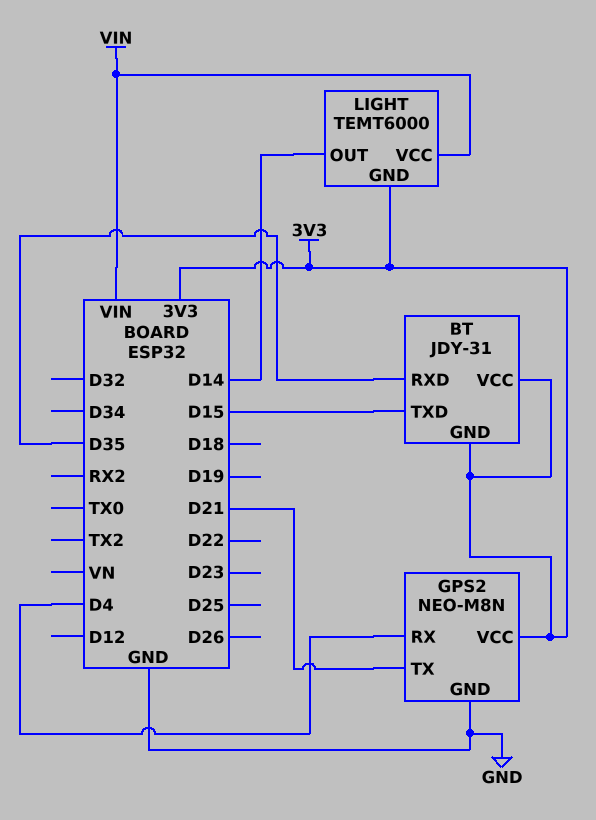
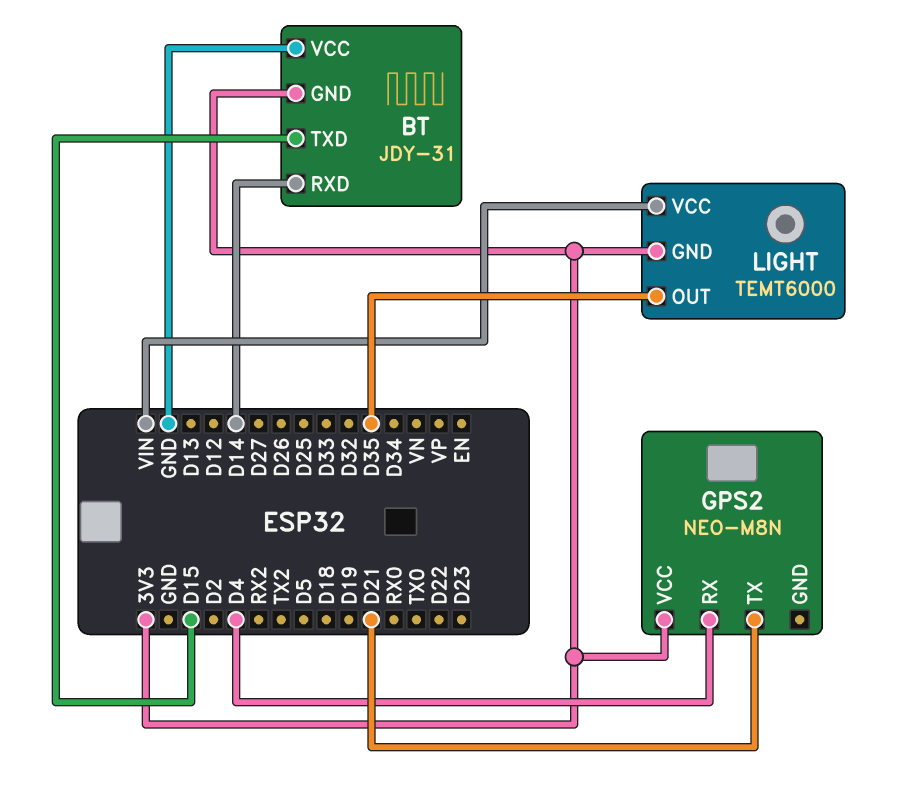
BT pin RXD: D35 -> D14
BT pin VCC: 3V3 -> GND
GPS2 pin GND: GND -> none
LIGHT pin OUT: D14 -> D35

